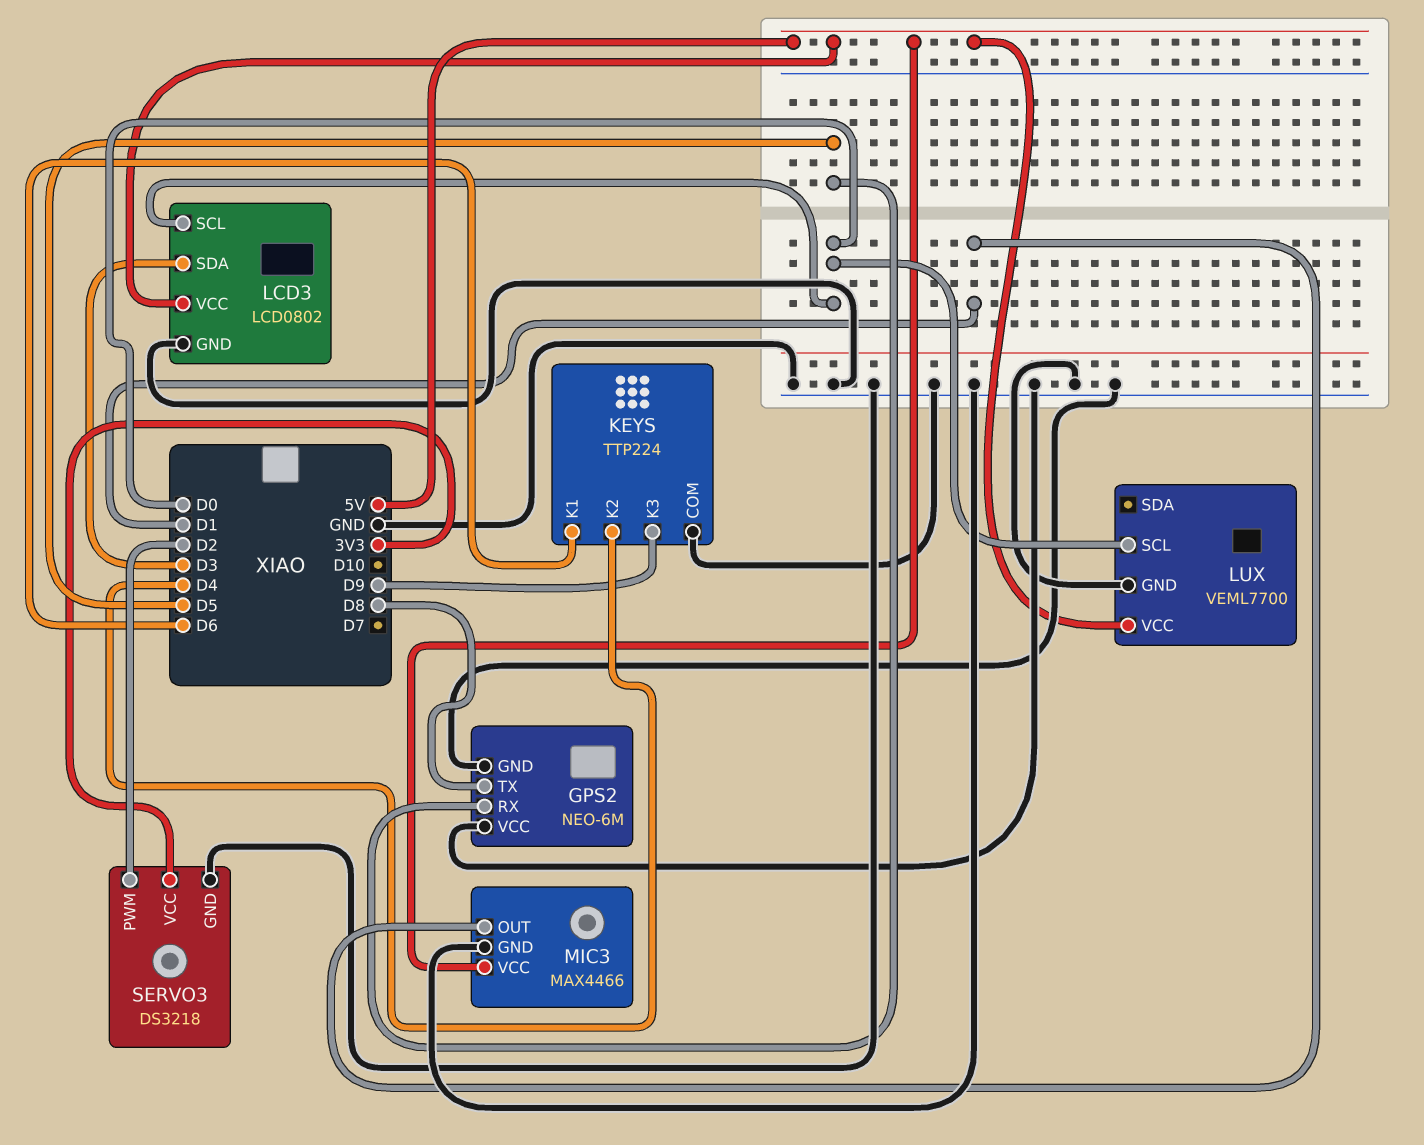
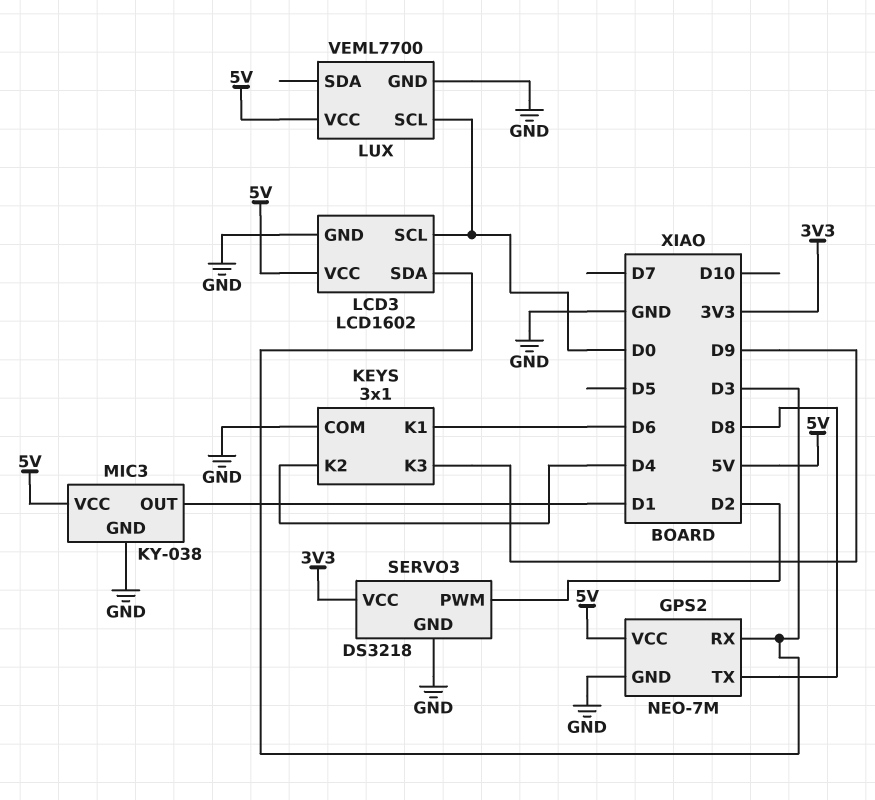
GPS2: NEO-6M -> NEO-7M
GPS2 pin RX: D5 -> D3
GPS2 pin VCC: GND -> 5V
KEYS: TTP224 -> 3x1
LCD3: LCD0802 -> LCD1602
MIC3: MAX4466 -> KY-038

